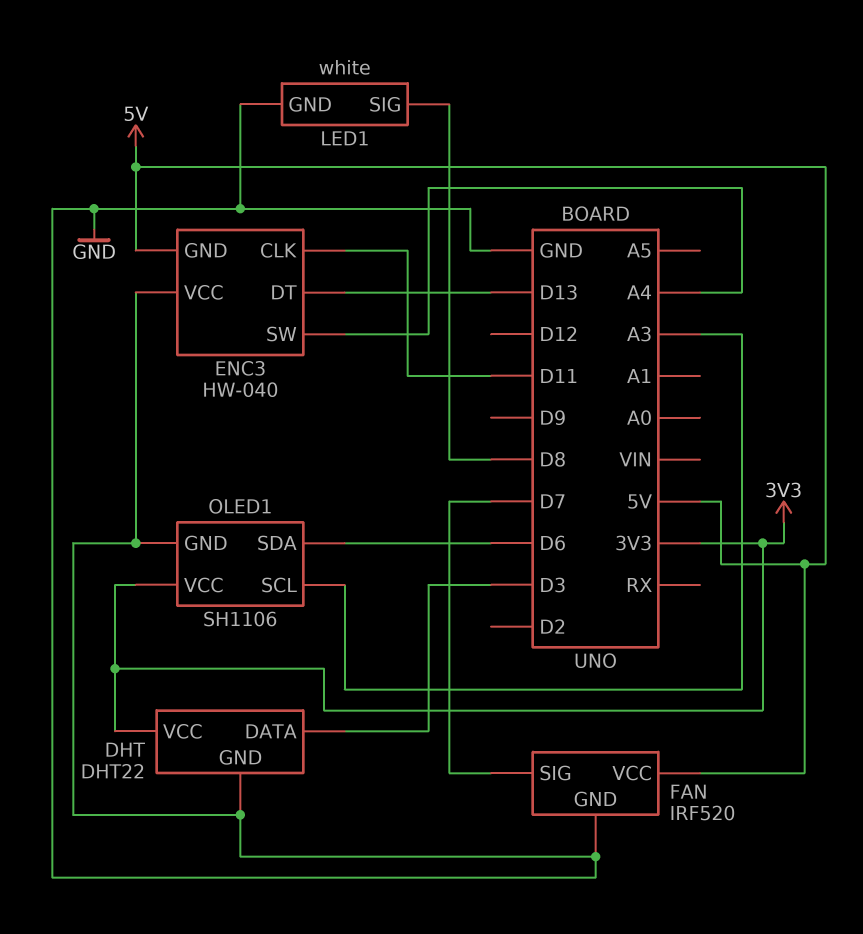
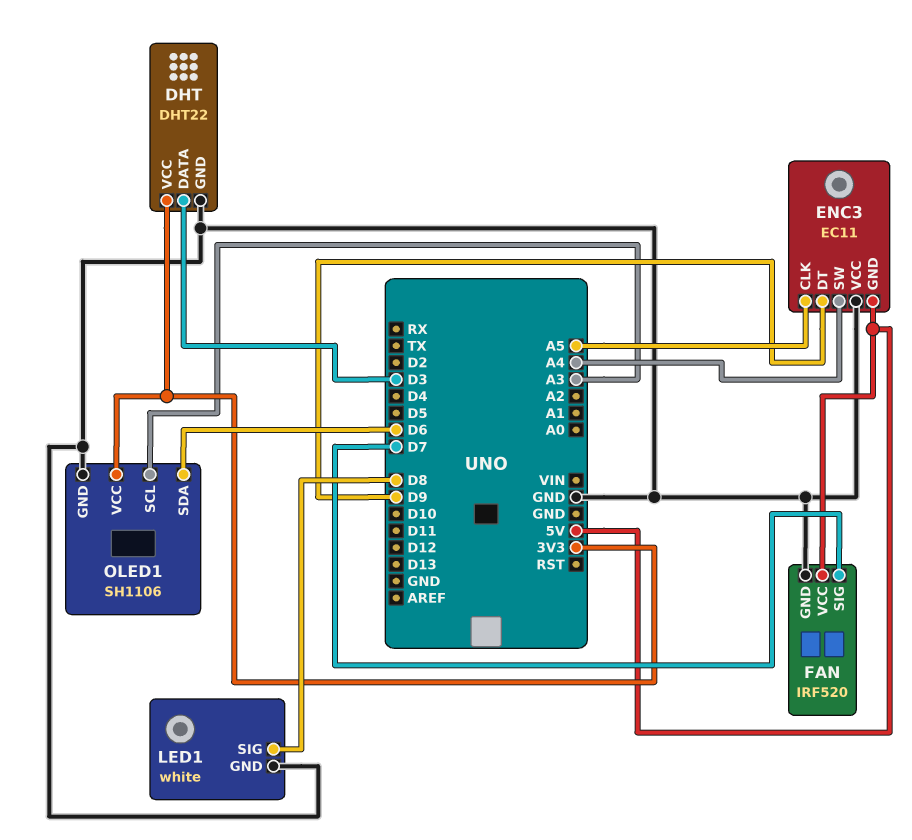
ENC3: HW-040 -> EC11
ENC3 pin CLK: D11 -> A5
ENC3 pin DT: D13 -> D9

